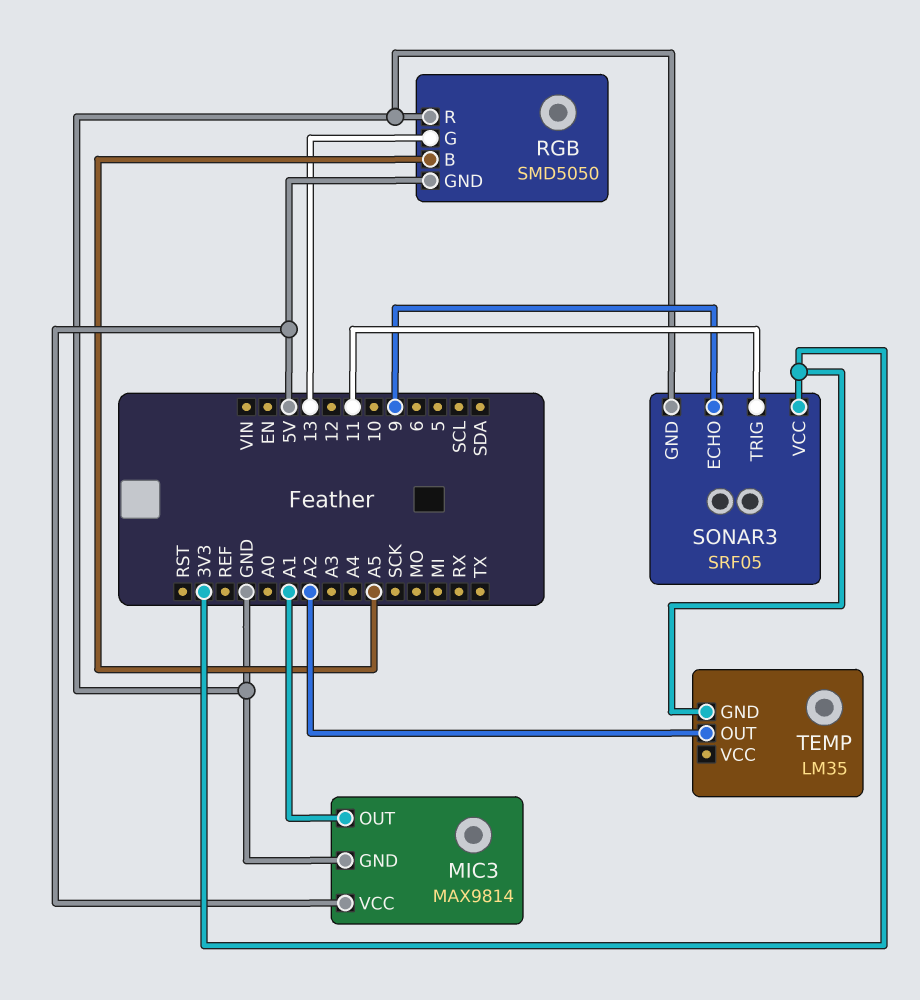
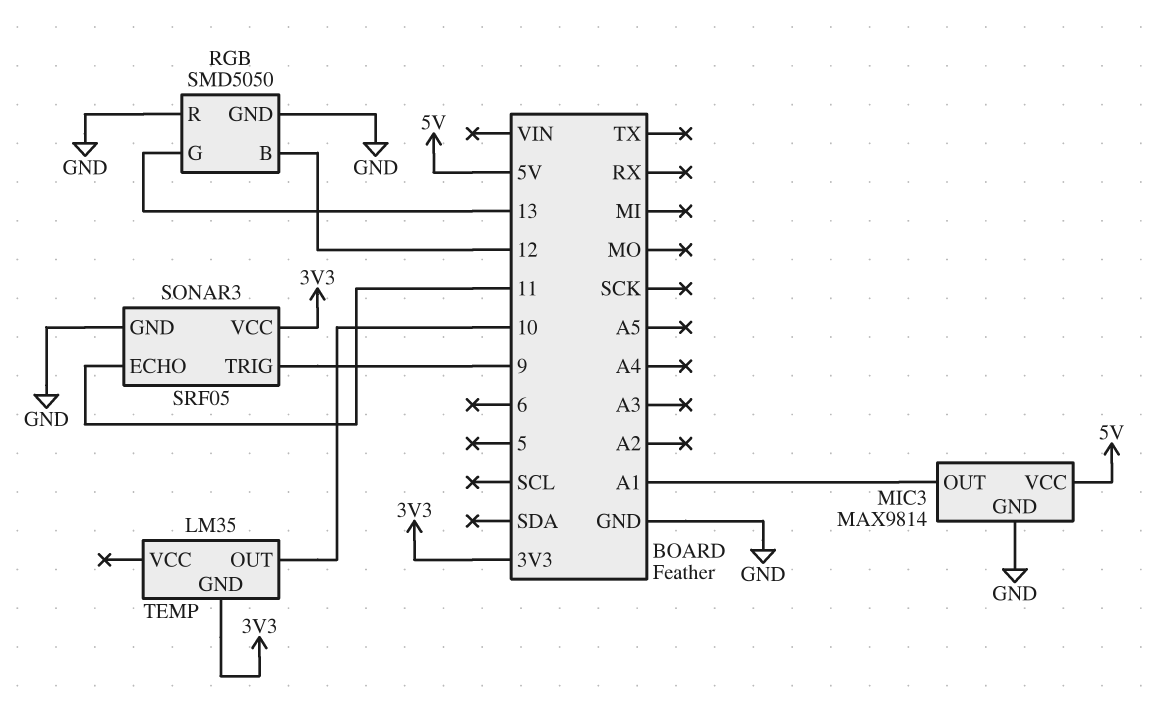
RGB pin B: A5 -> 12
RGB pin GND: 5V -> GND
SONAR3 pin ECHO: 9 -> 11
SONAR3 pin TRIG: 11 -> 9
TEMP pin OUT: A2 -> 10

